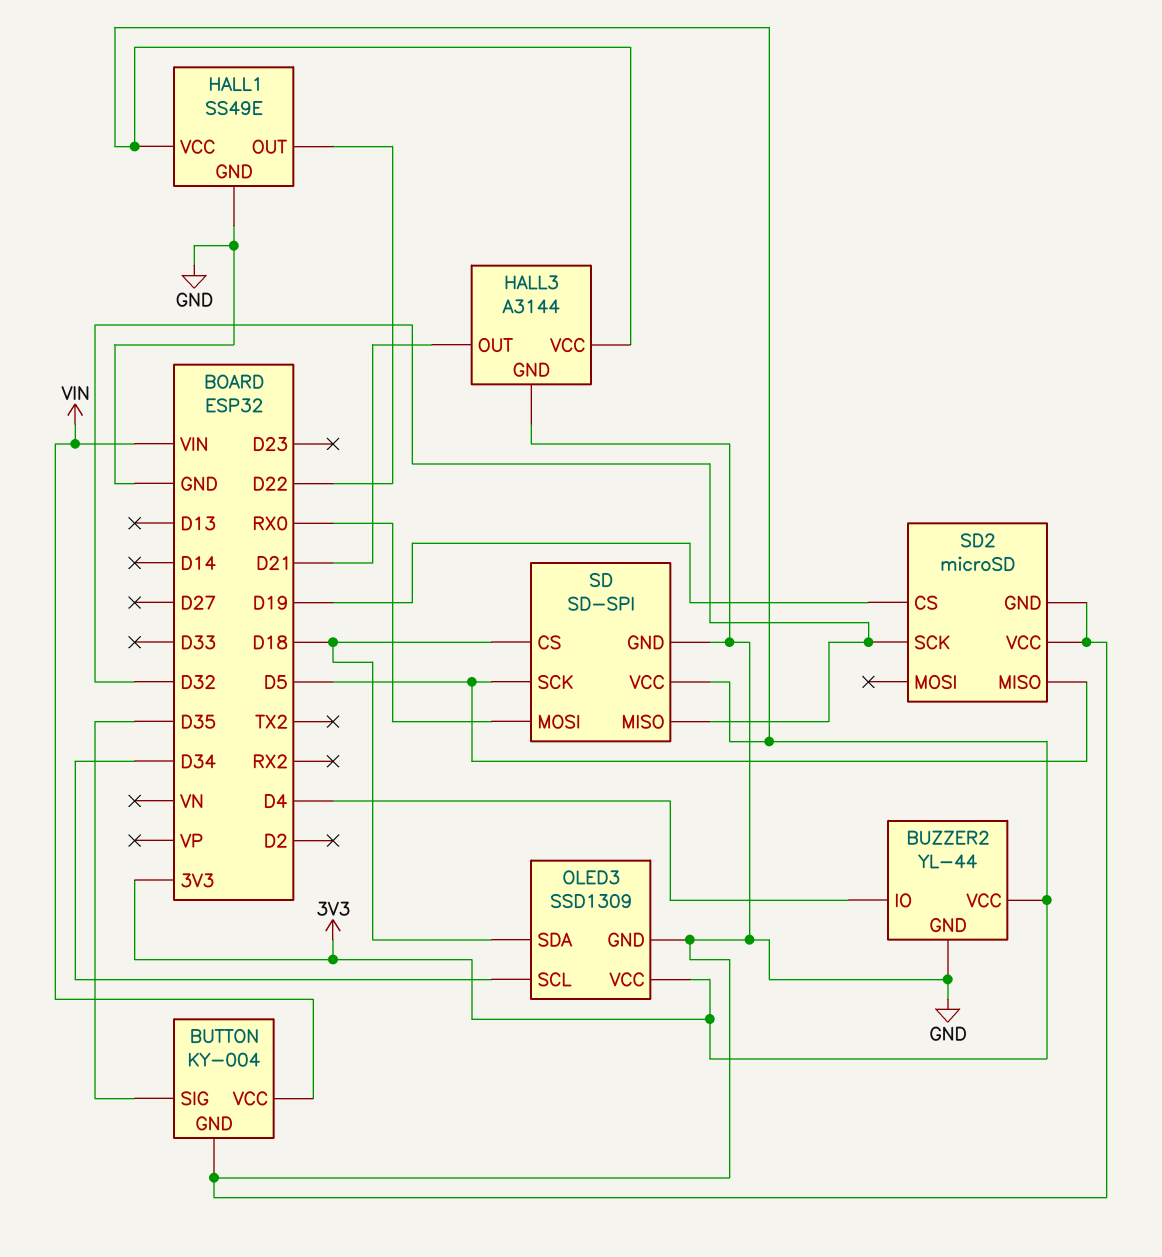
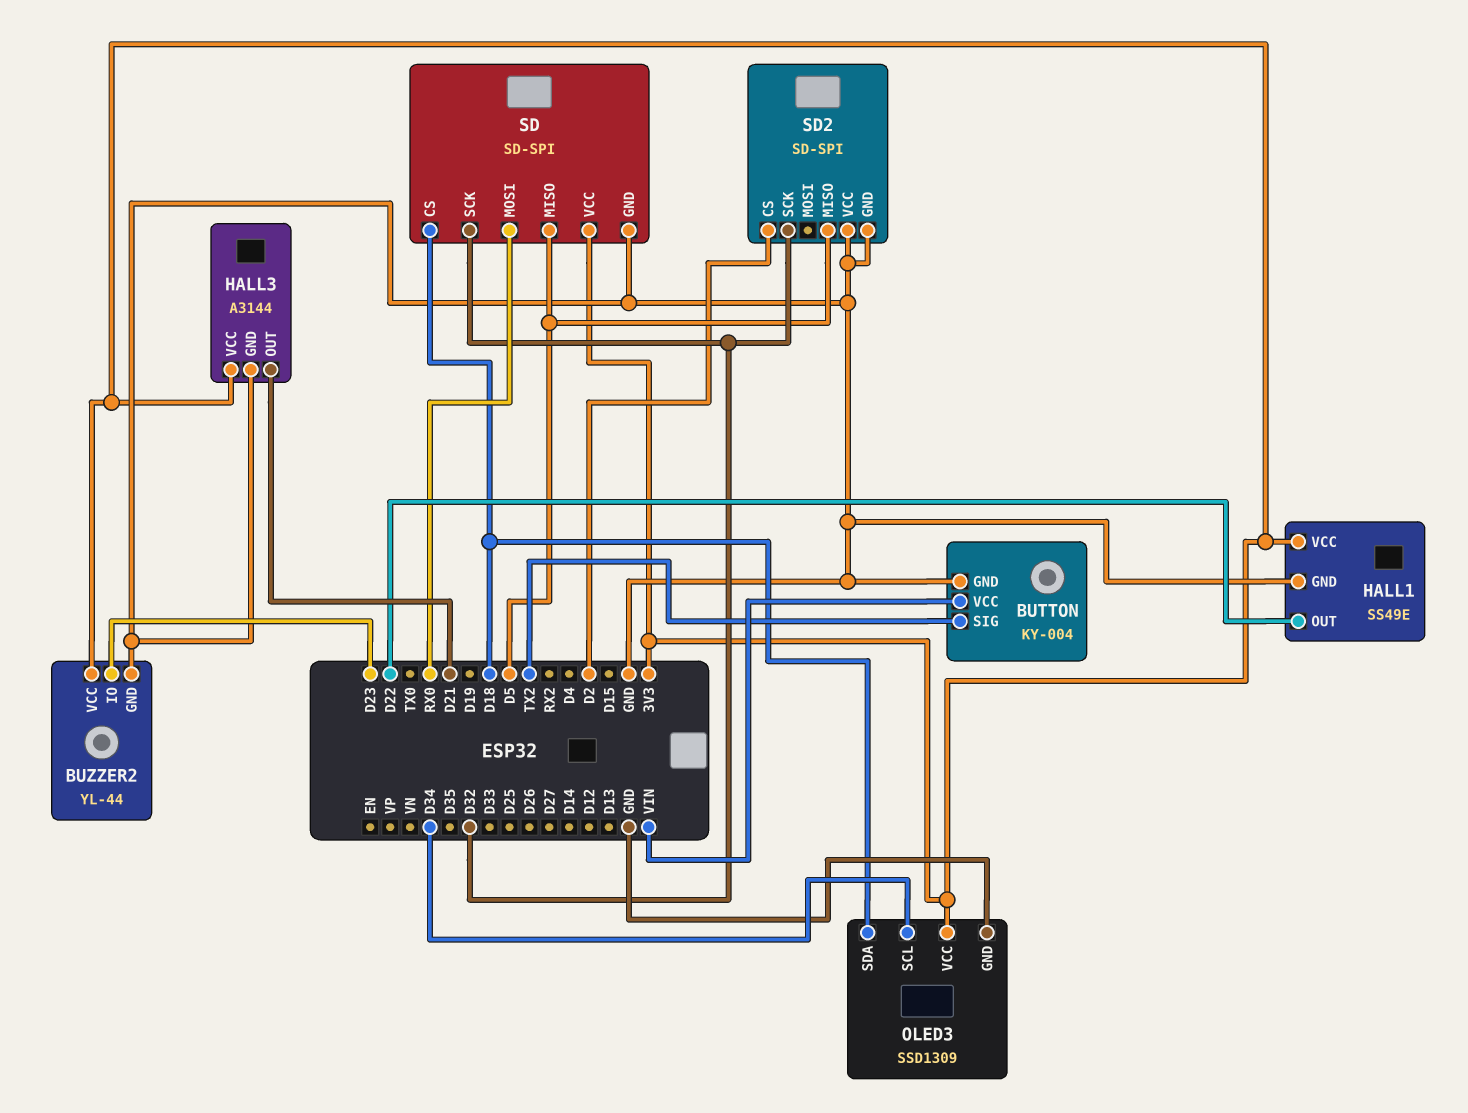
BUTTON pin SIG: D35 -> TX2
BUZZER2 pin IO: D4 -> D23
SD pin MISO: D32 -> D5
SD pin SCK: D5 -> D32
SD2: microSD -> SD-SPI
SD2 pin CS: D19 -> D2

